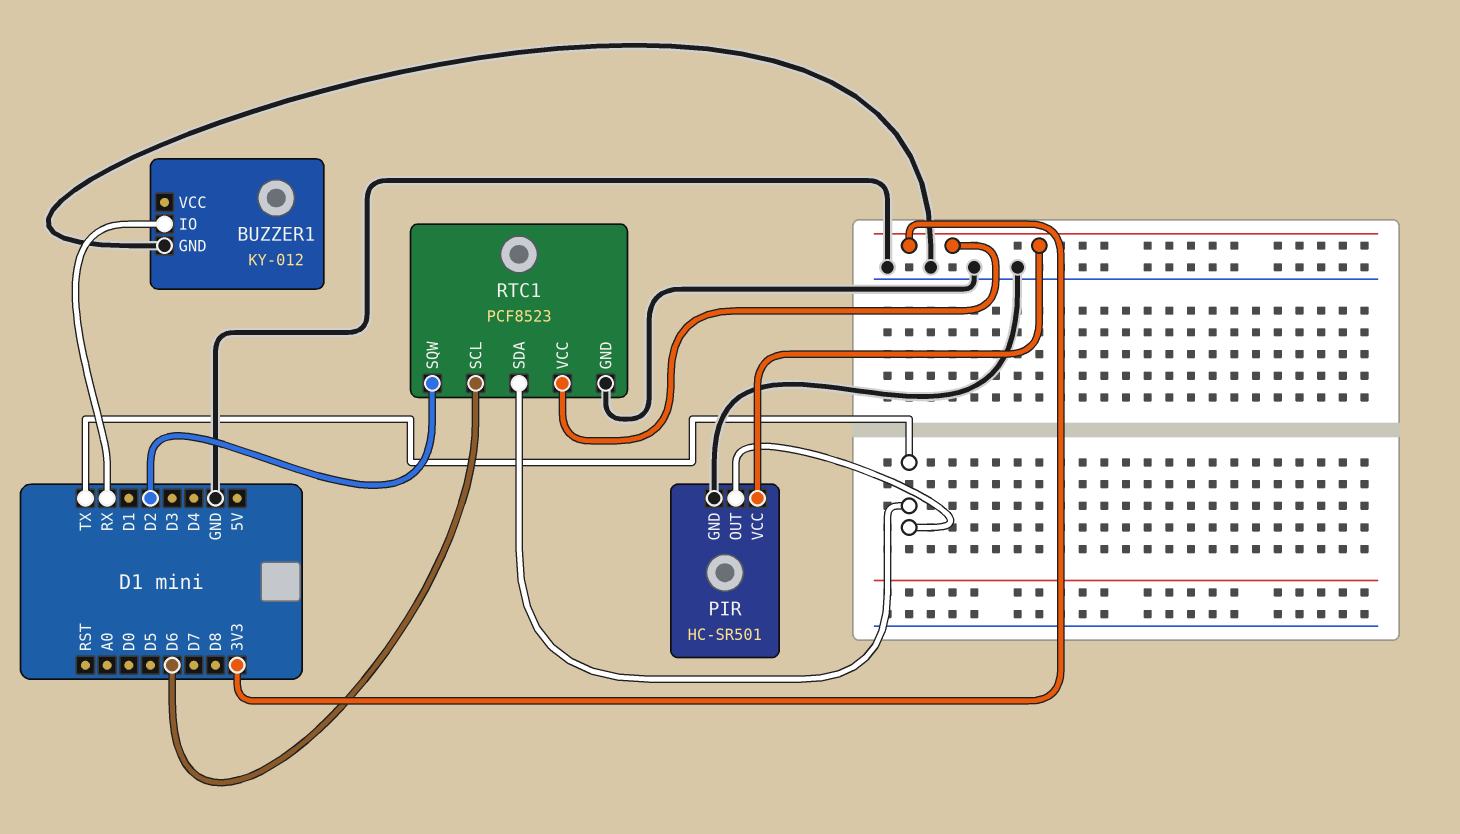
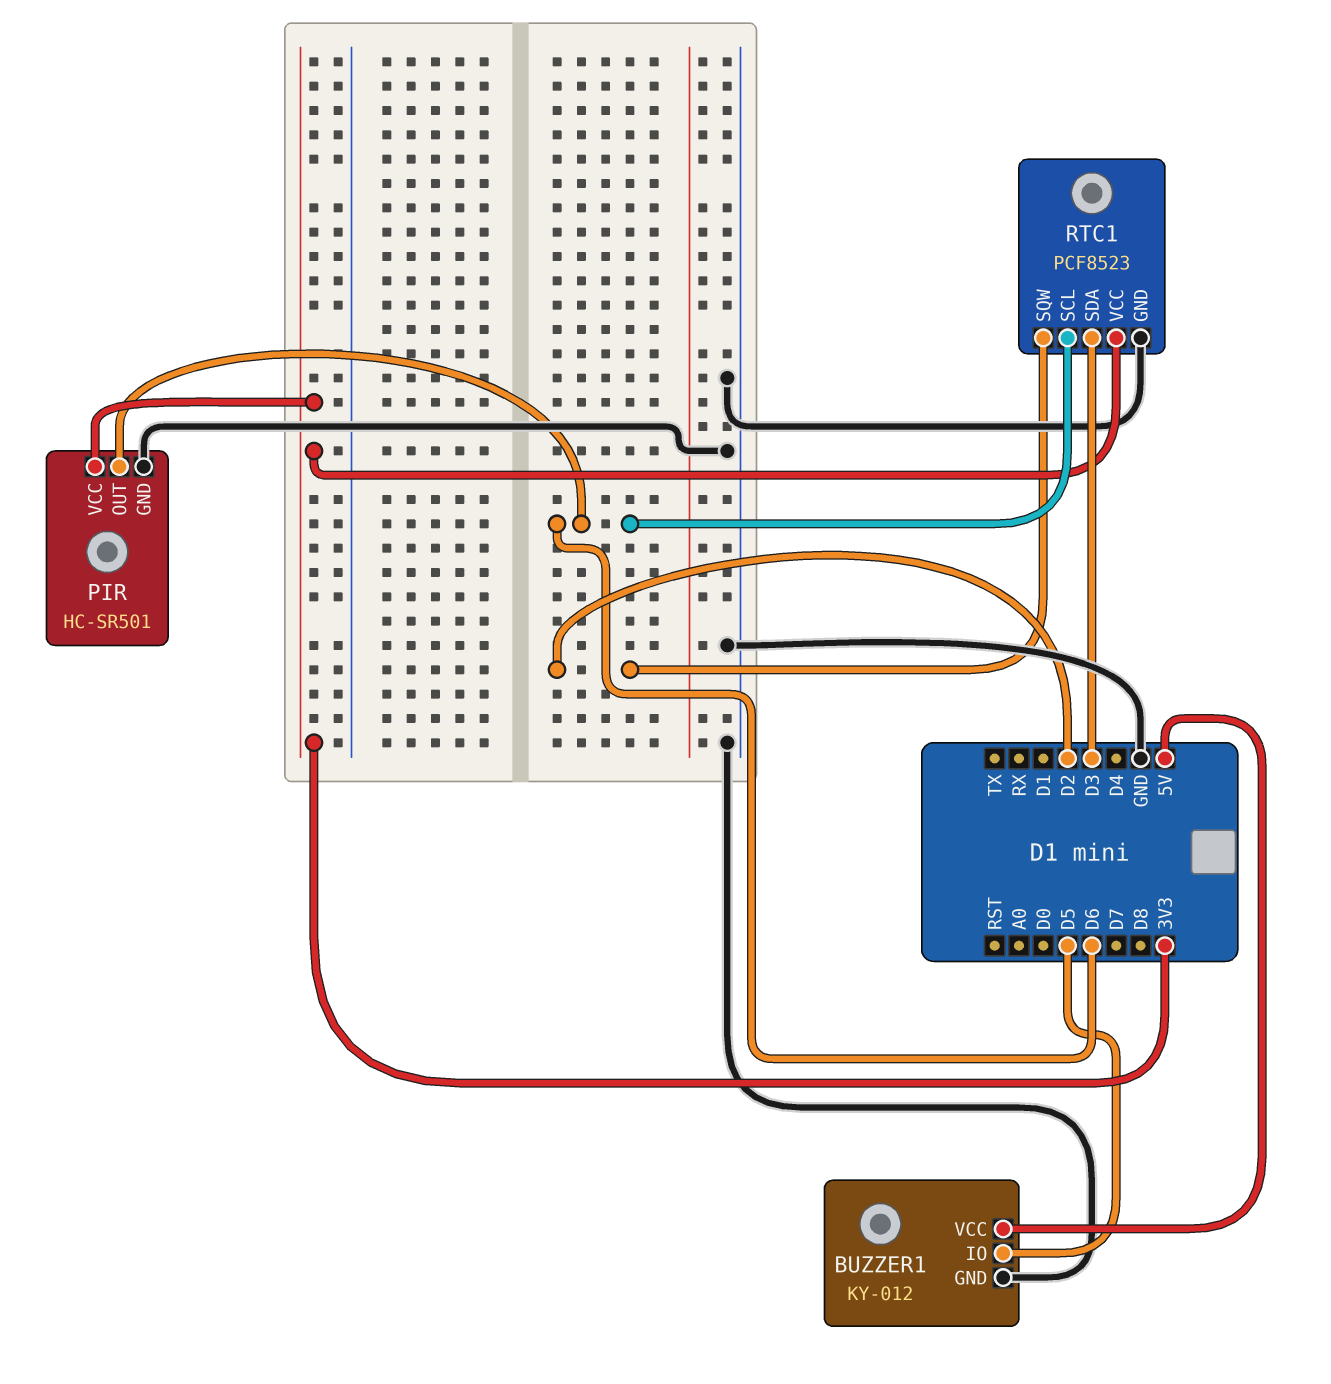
BUZZER1 pin IO: RX -> D5
BUZZER1 pin VCC: none -> 5V
PIR pin OUT: TX -> D6
RTC1 pin SDA: TX -> D3

